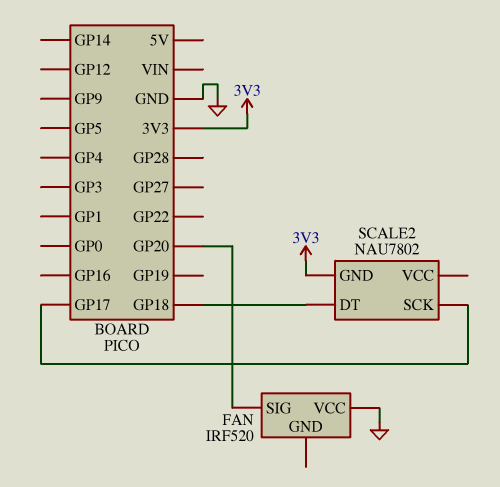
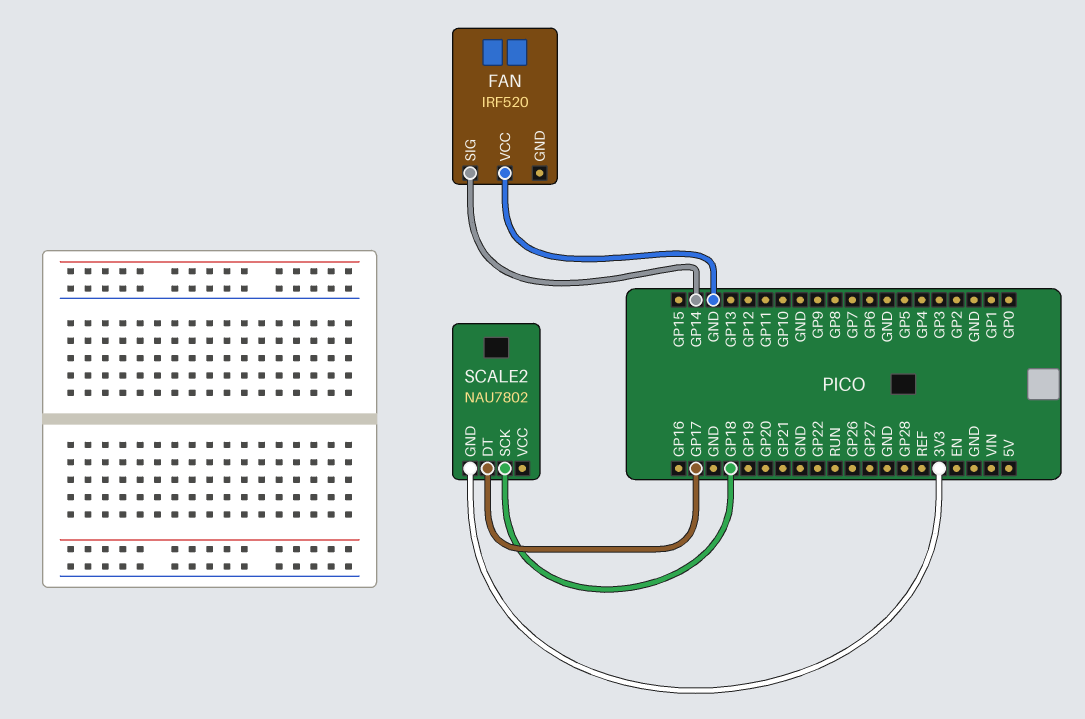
FAN pin SIG: GP20 -> GP14
SCALE2 pin DT: GP18 -> GP17
SCALE2 pin SCK: GP17 -> GP18

